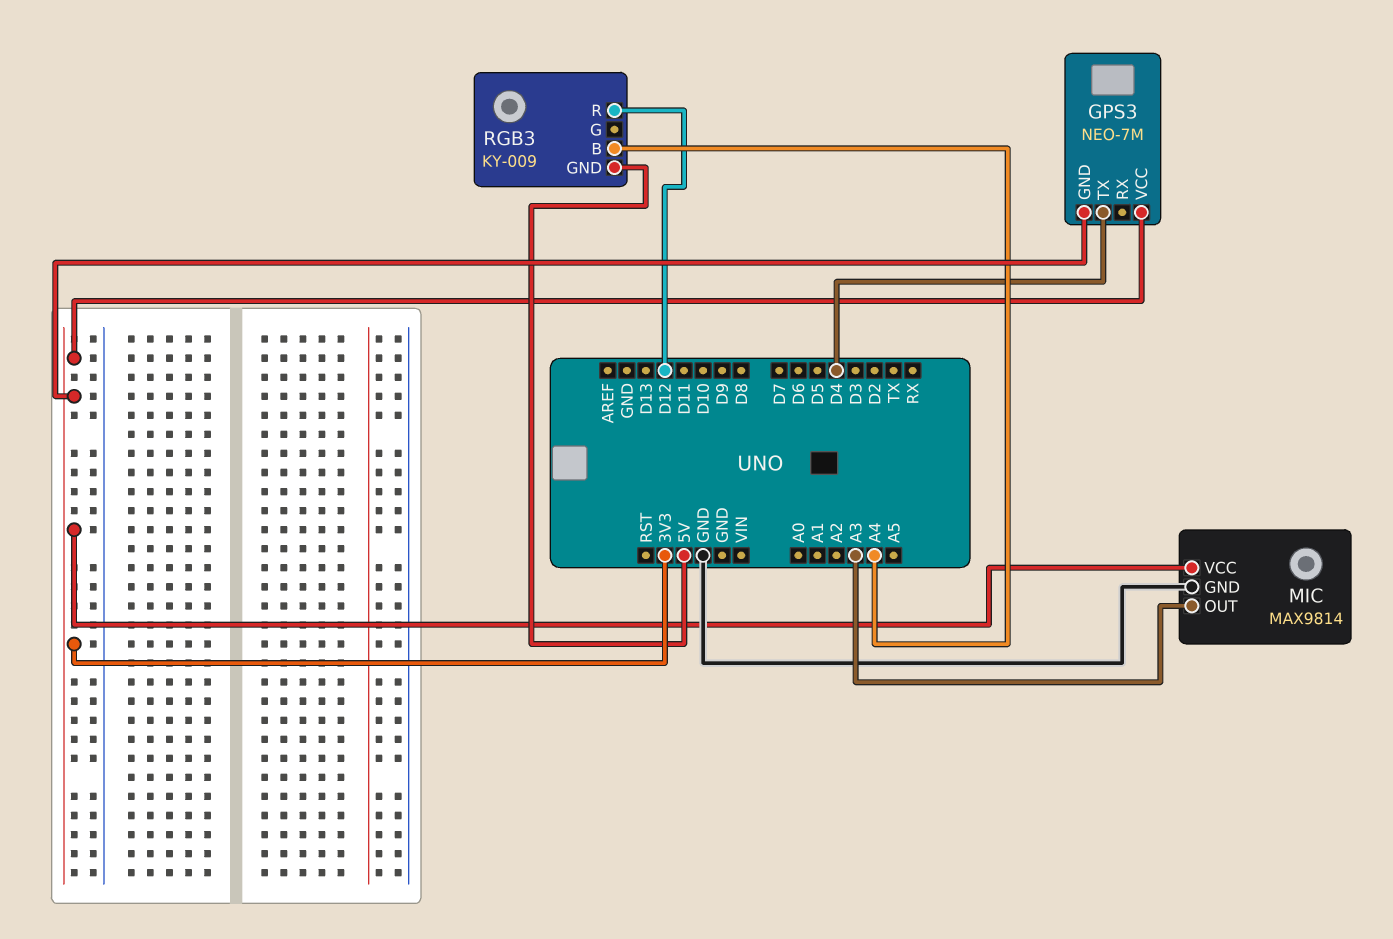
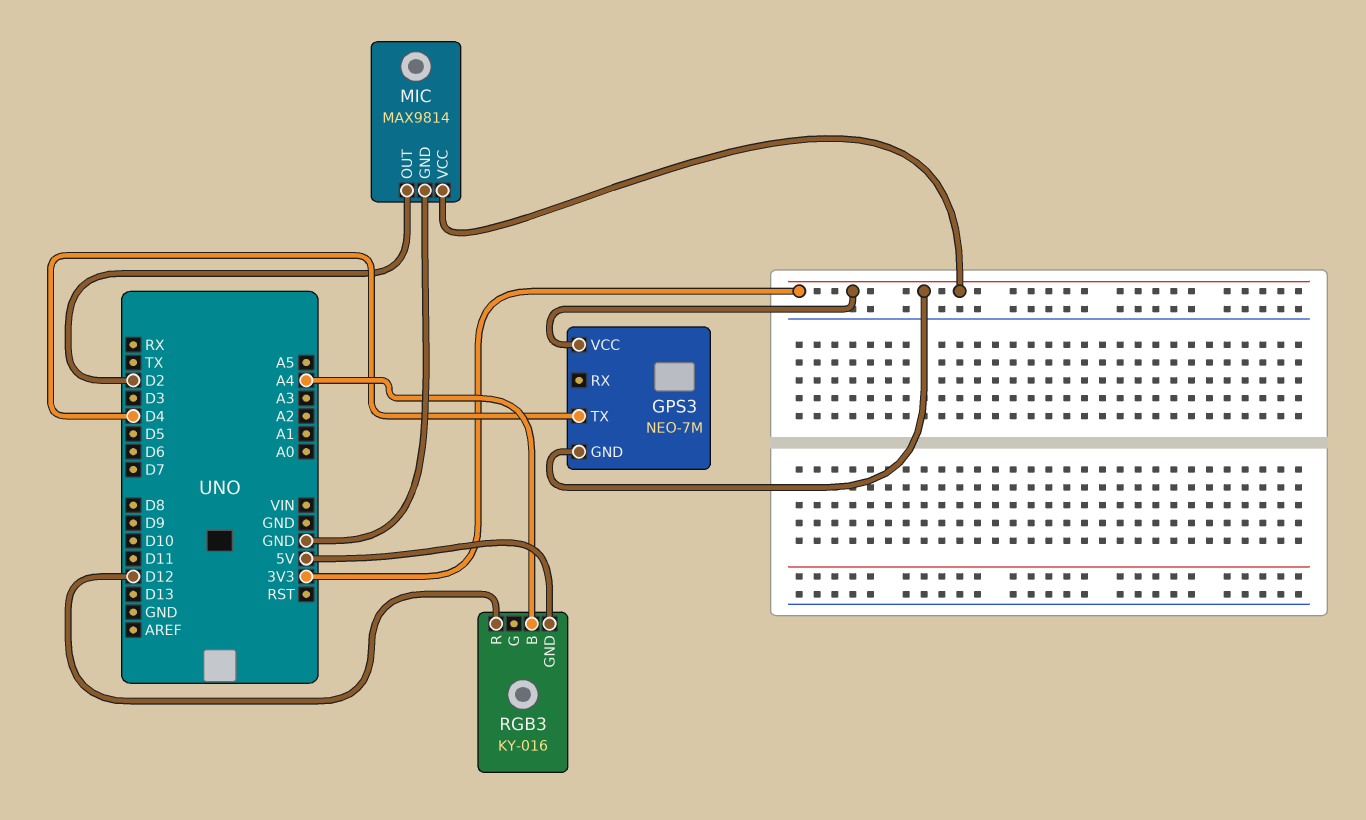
MIC pin OUT: A3 -> D2
RGB3: KY-009 -> KY-016

